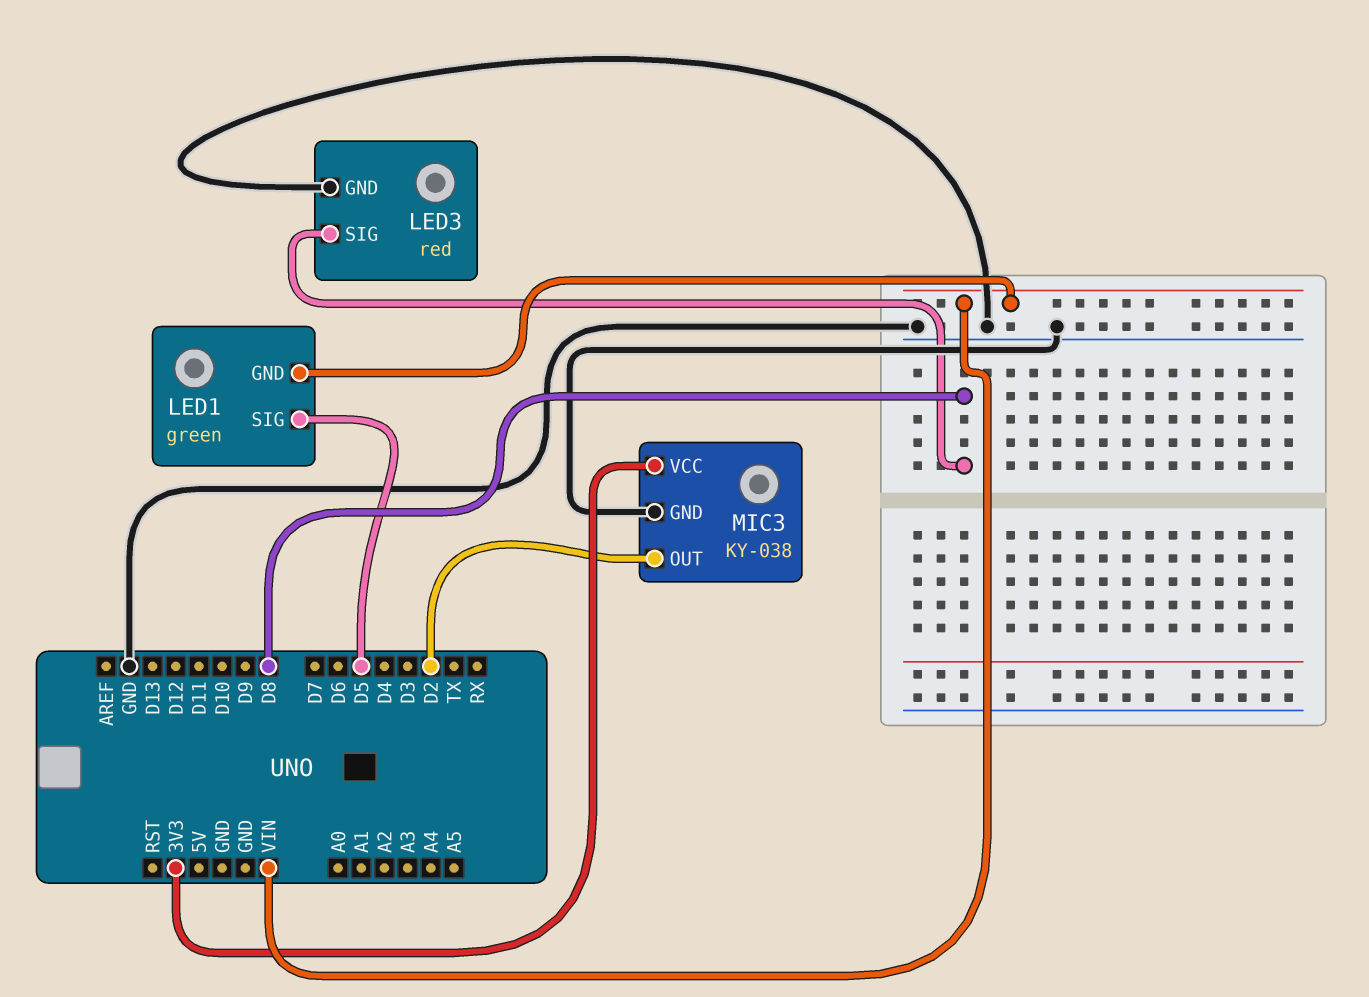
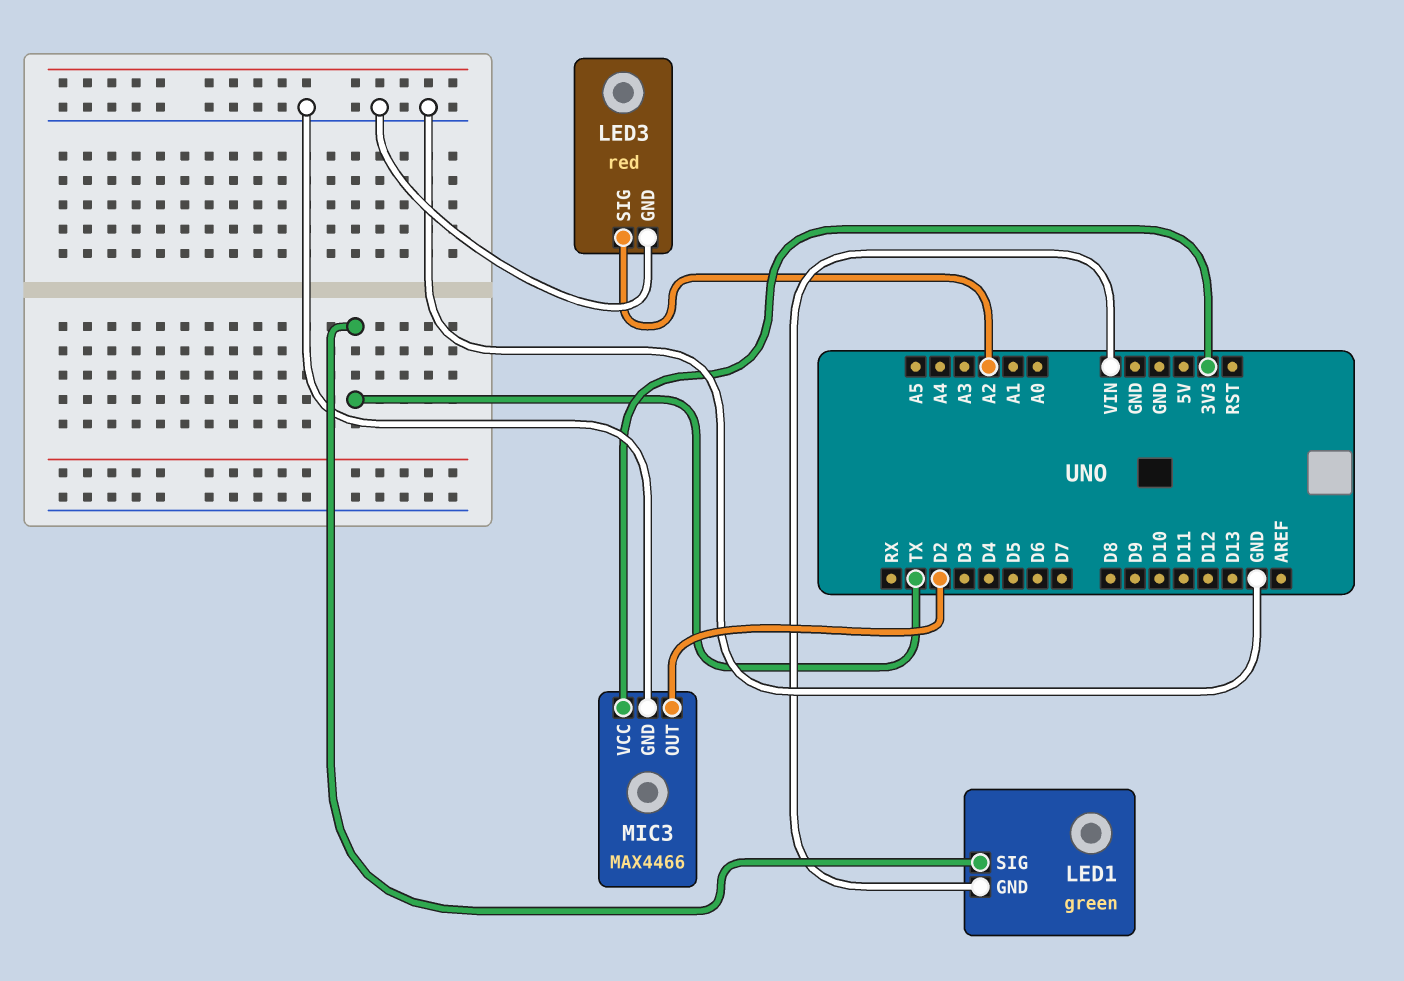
LED1 pin SIG: D5 -> TX
LED3 pin SIG: D8 -> A2
MIC3: KY-038 -> MAX4466

